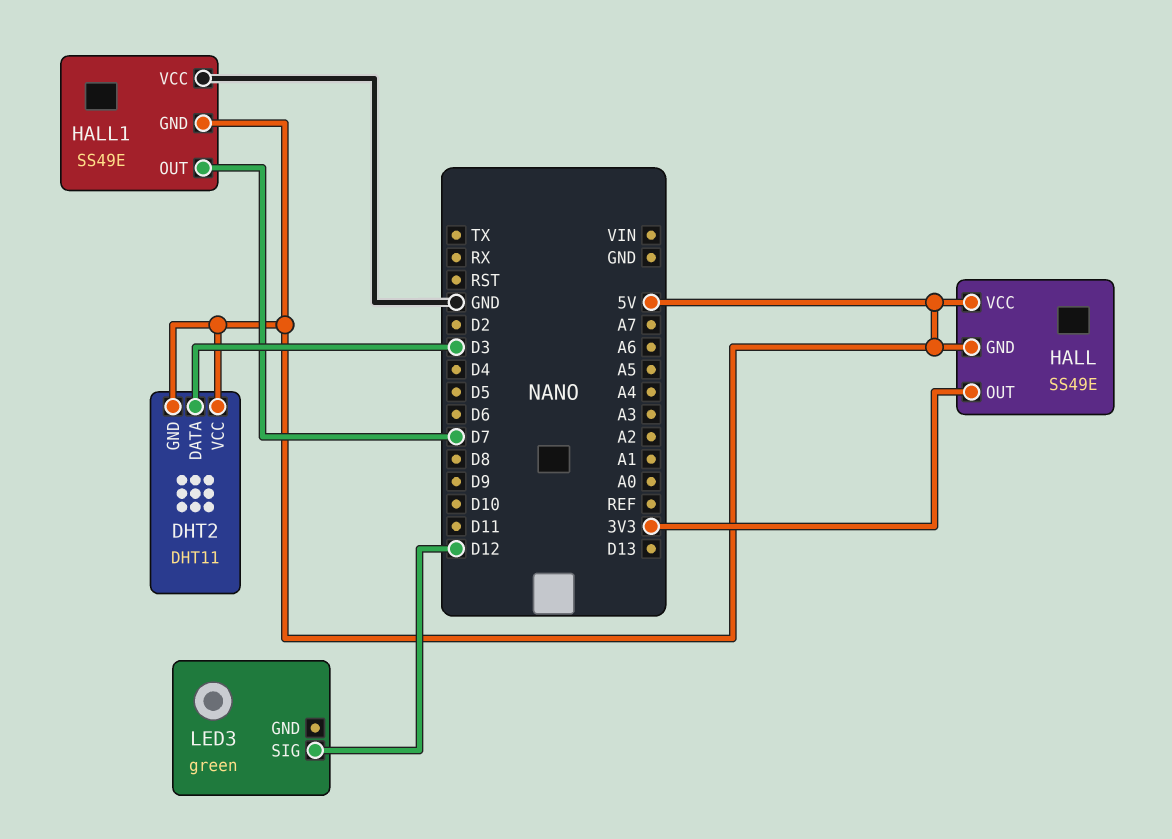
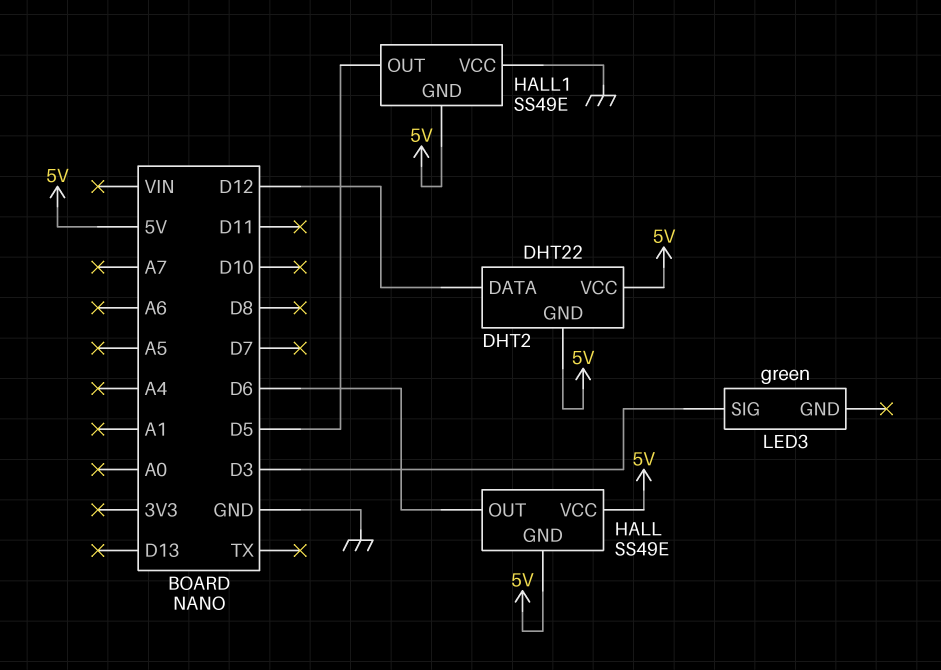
DHT2: DHT11 -> DHT22
DHT2 pin DATA: D3 -> D12
HALL pin OUT: 3V3 -> D6
HALL1 pin OUT: D7 -> D5
LED3 pin SIG: D12 -> D3

